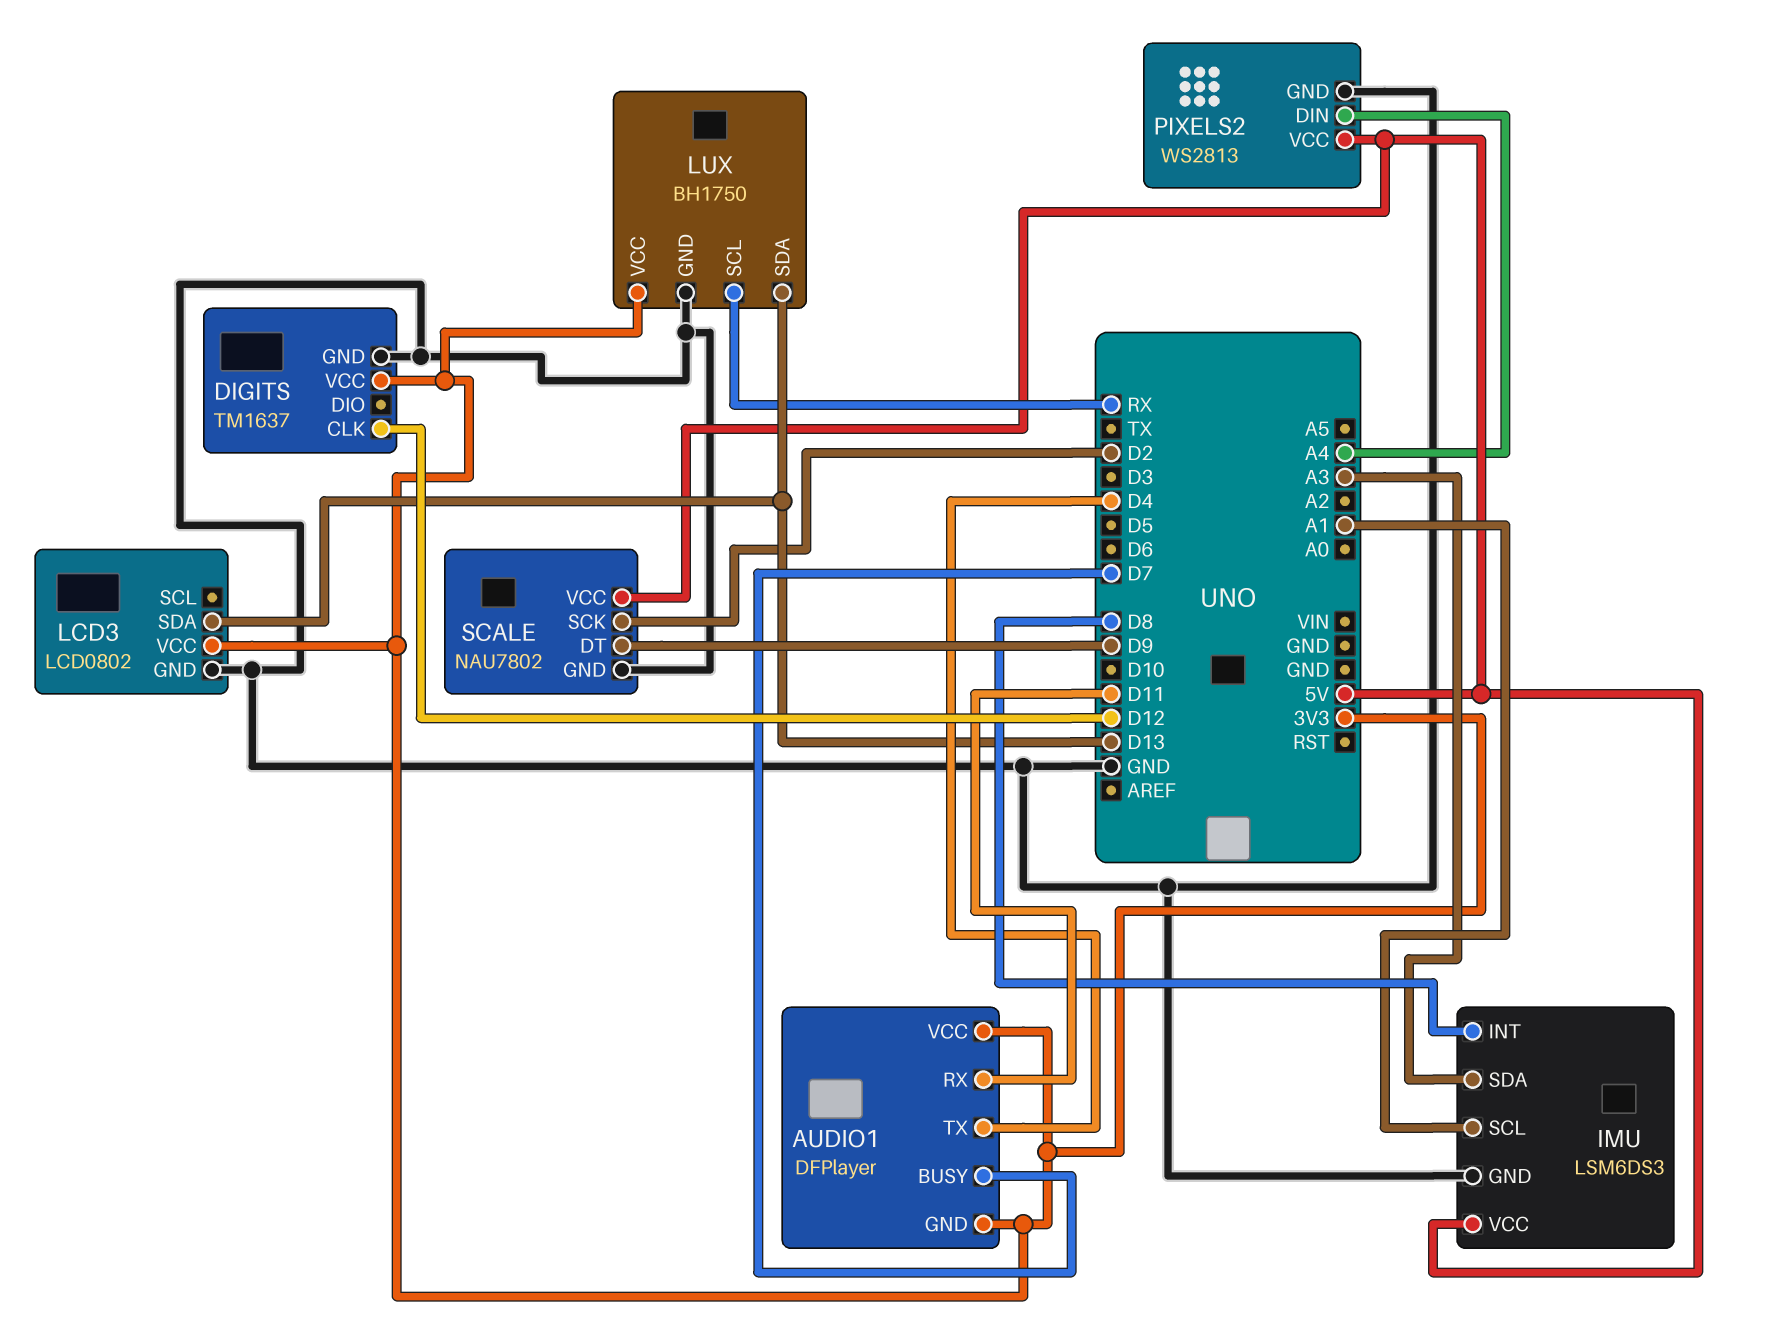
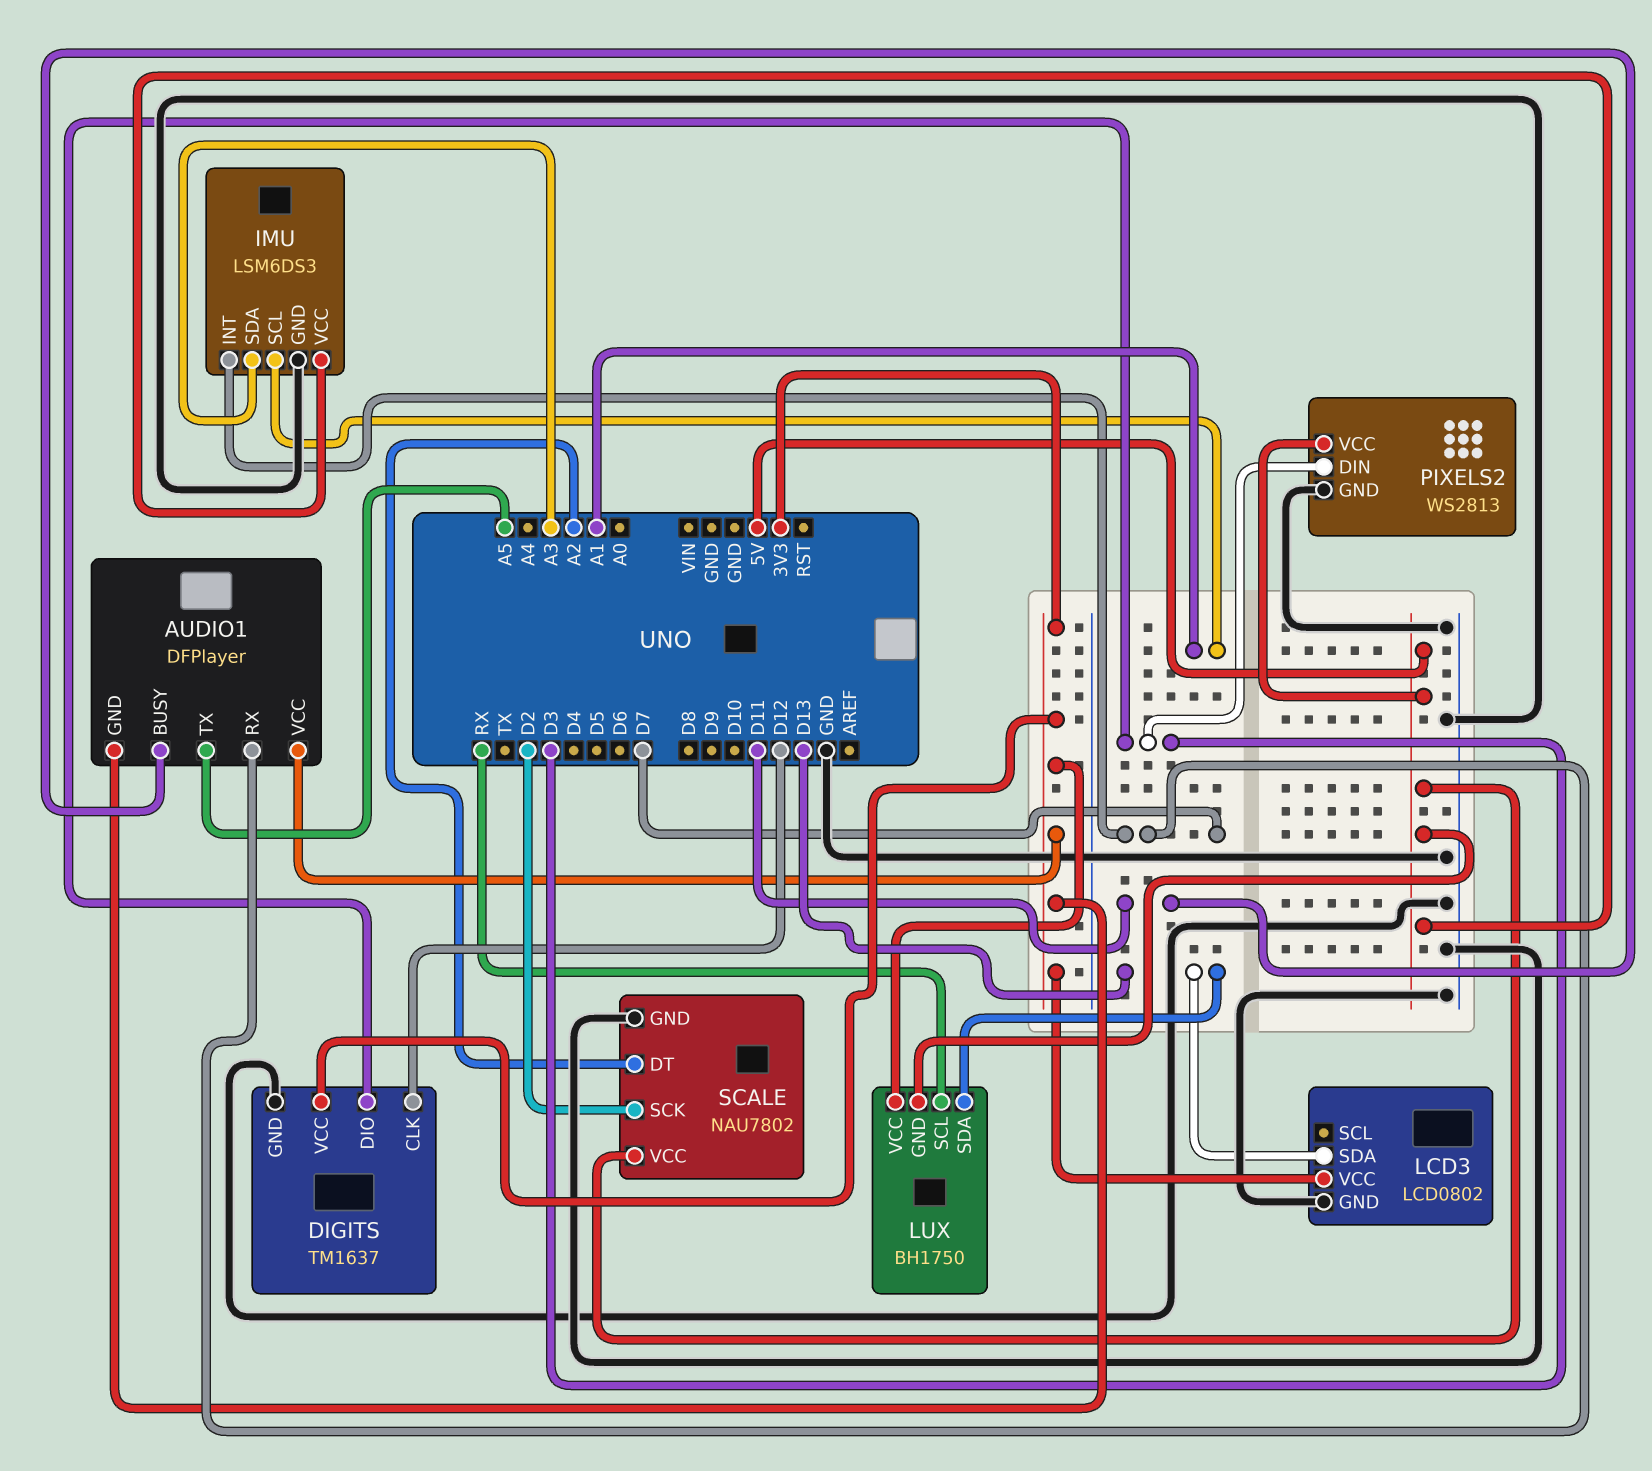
AUDIO1 pin BUSY: D7 -> D11
AUDIO1 pin RX: D11 -> D7
AUDIO1 pin TX: D4 -> A5
DIGITS pin DIO: none -> D3
IMU pin INT: D8 -> D7
LUX pin GND: GND -> 5V
PIXELS2 pin DIN: A4 -> D3
SCALE pin DT: D9 -> A2

